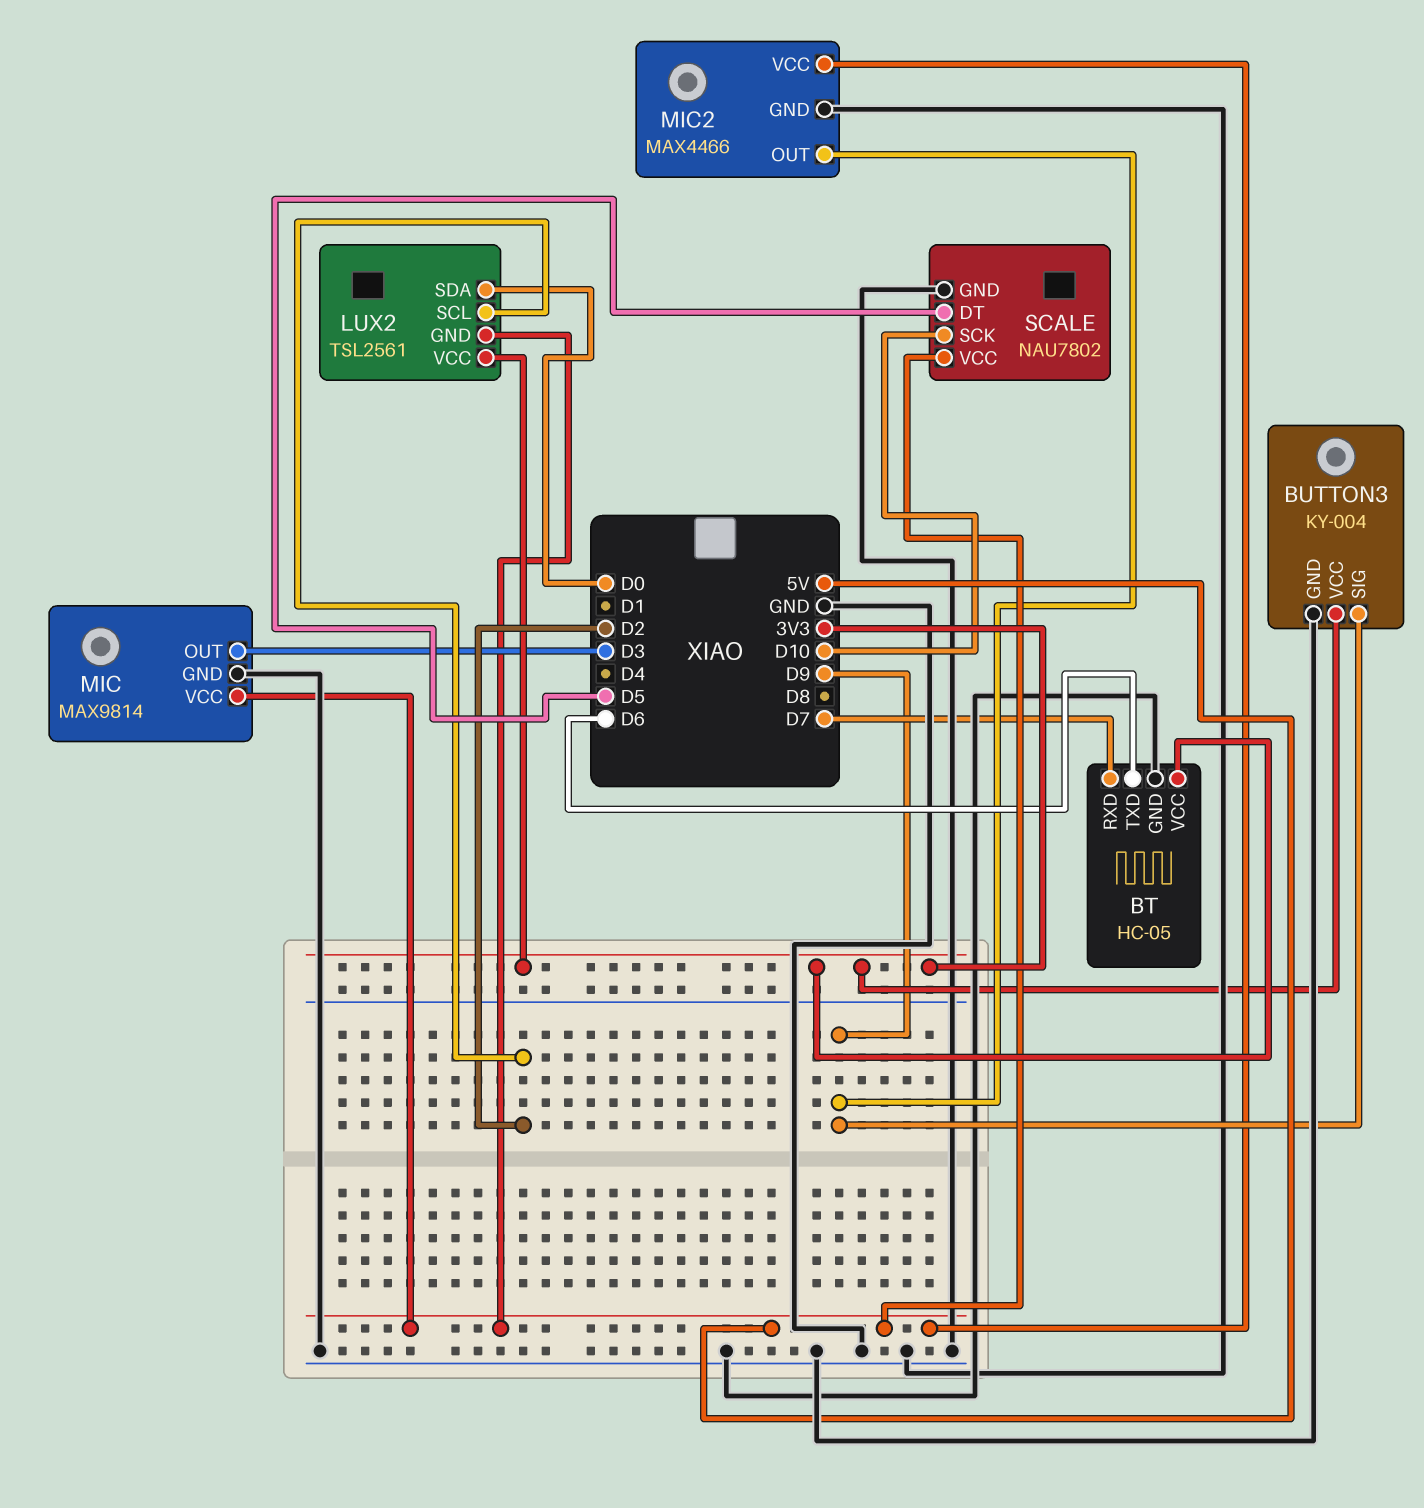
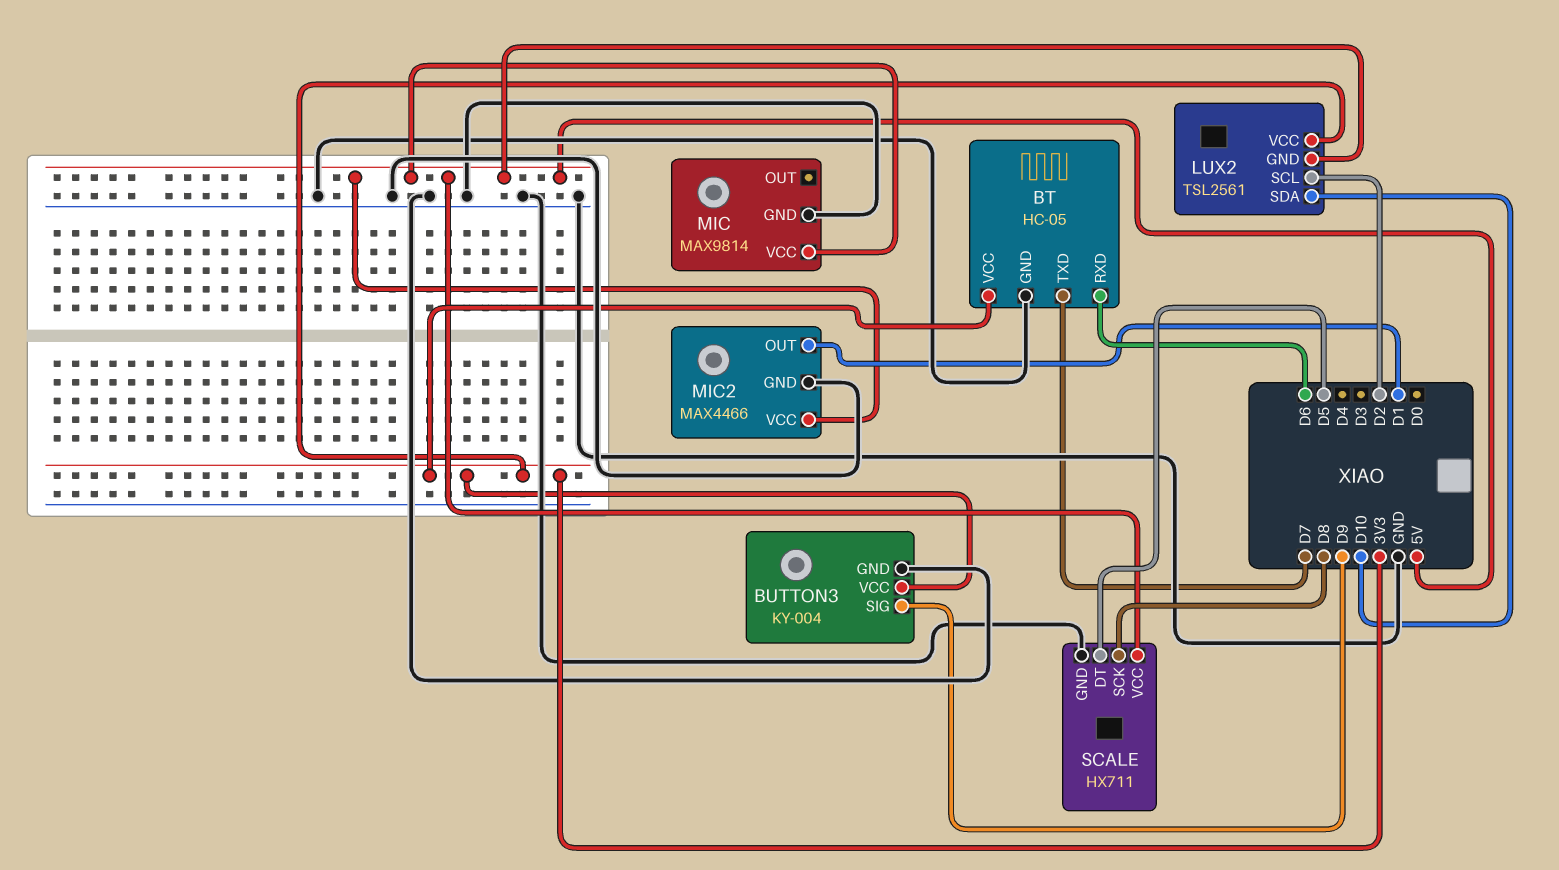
BT pin RXD: D7 -> D6
BT pin TXD: D6 -> D7
LUX2 pin SDA: D0 -> D10
MIC pin OUT: D3 -> none
MIC2 pin OUT: D9 -> D1
SCALE: NAU7802 -> HX711
SCALE pin SCK: D10 -> D8

